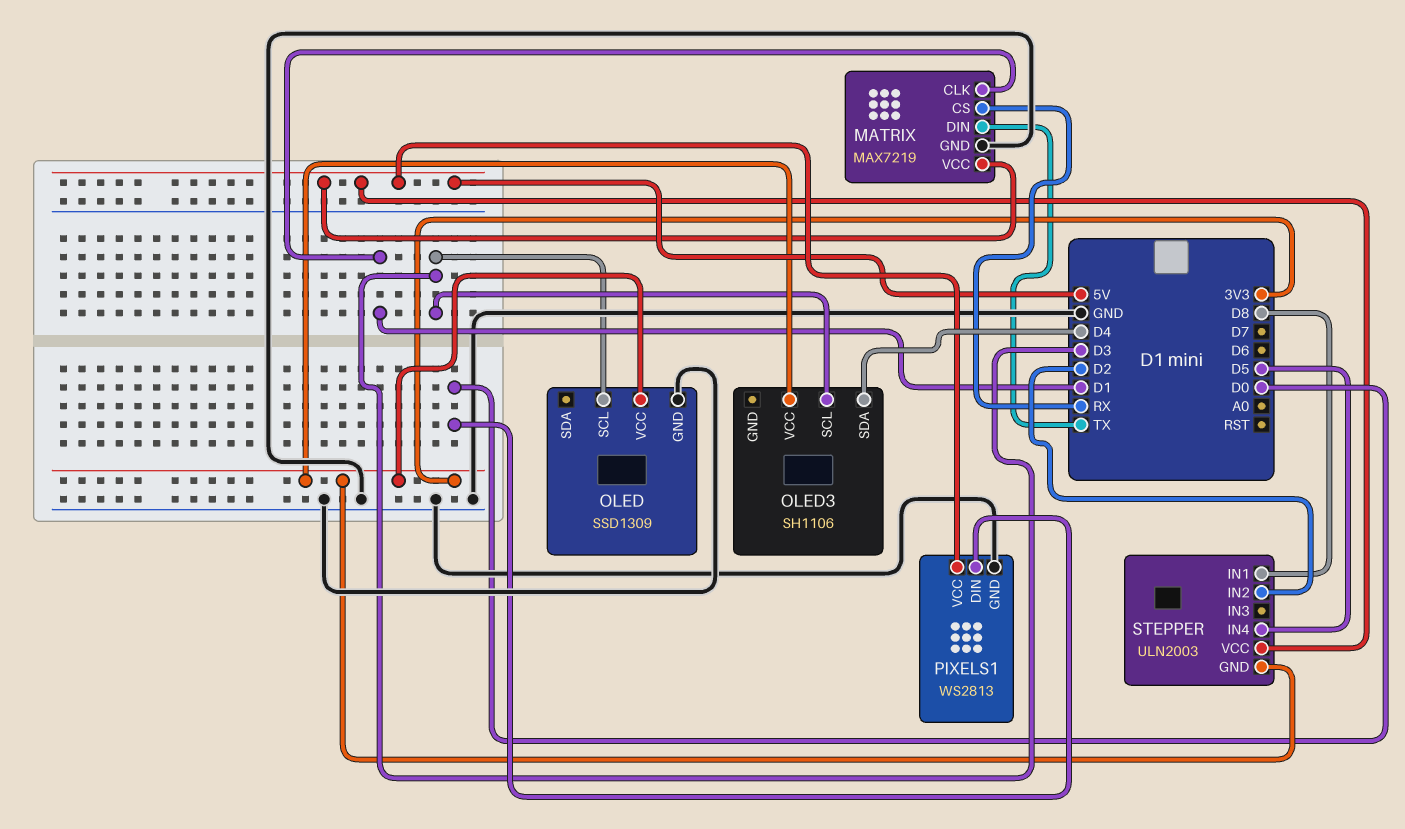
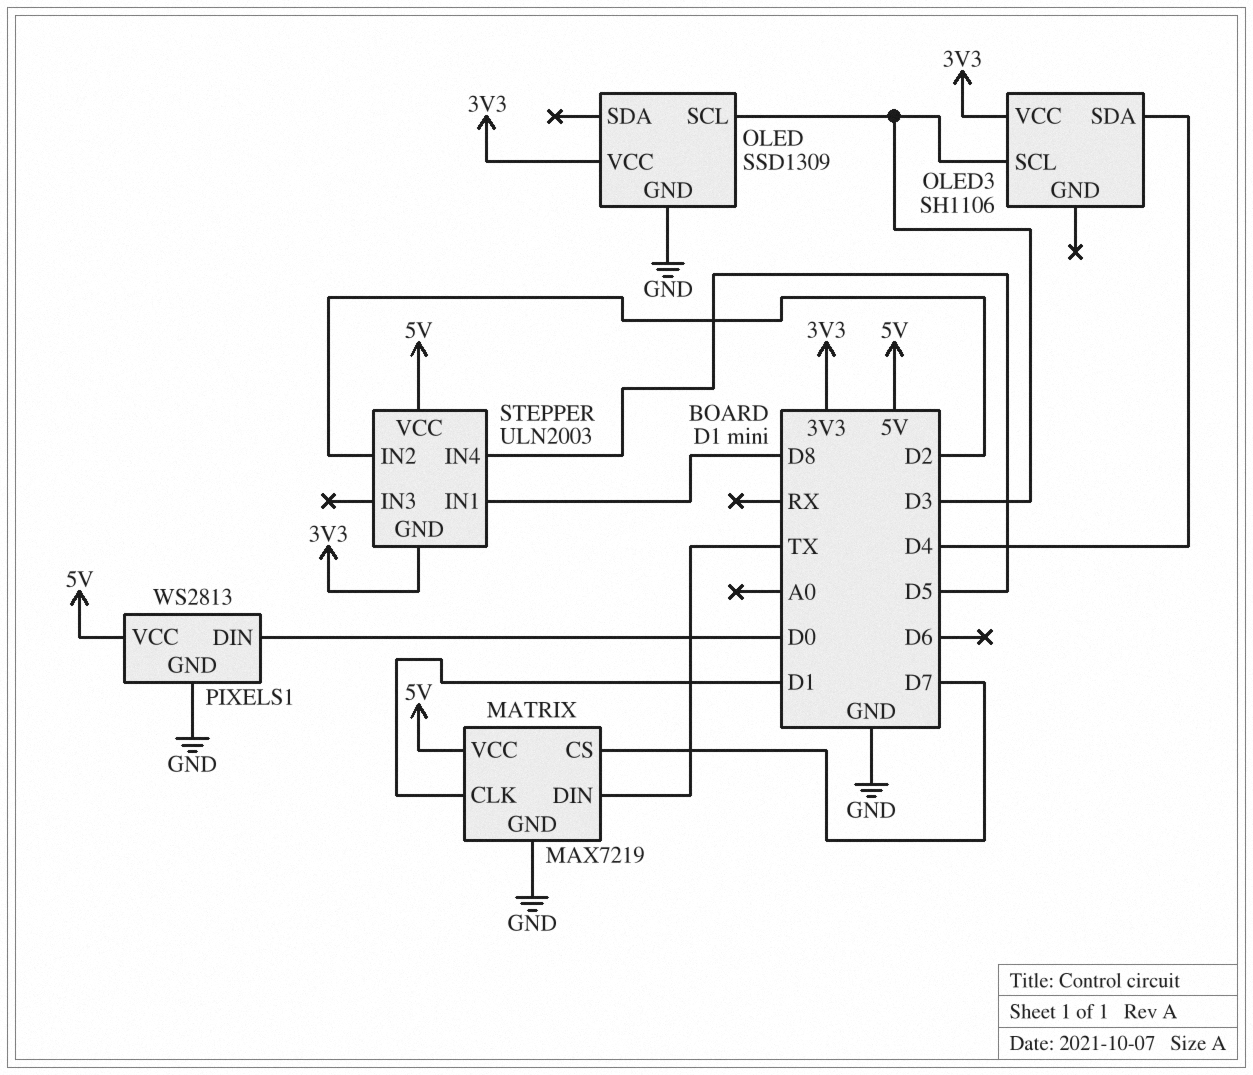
MATRIX pin CS: RX -> D7

